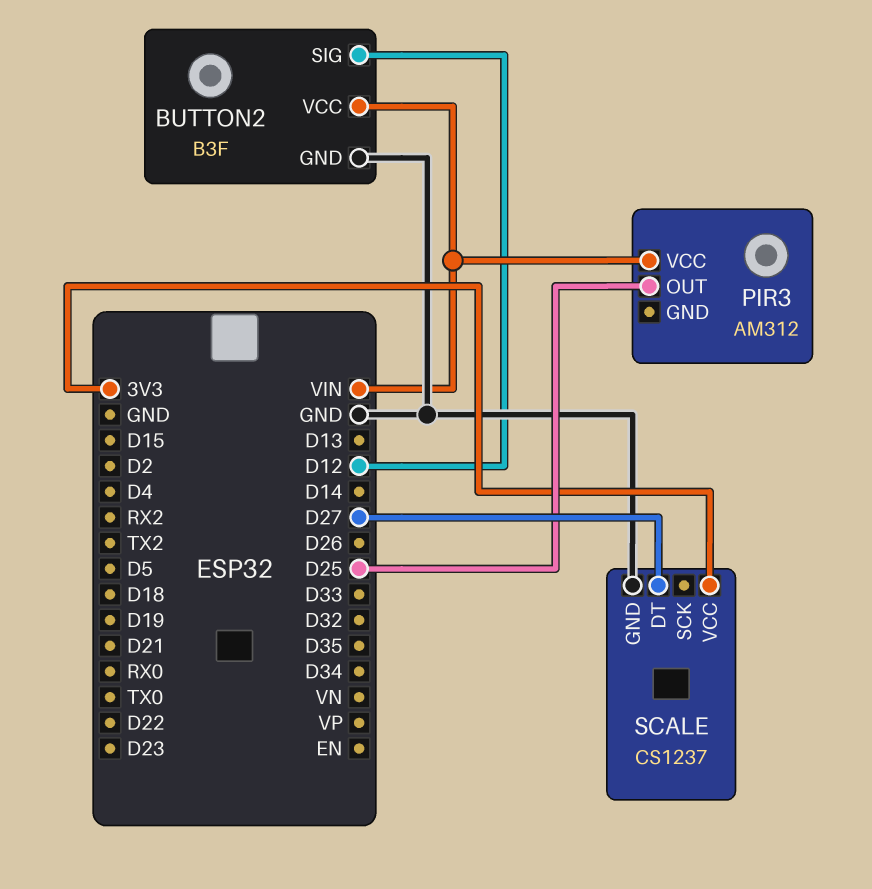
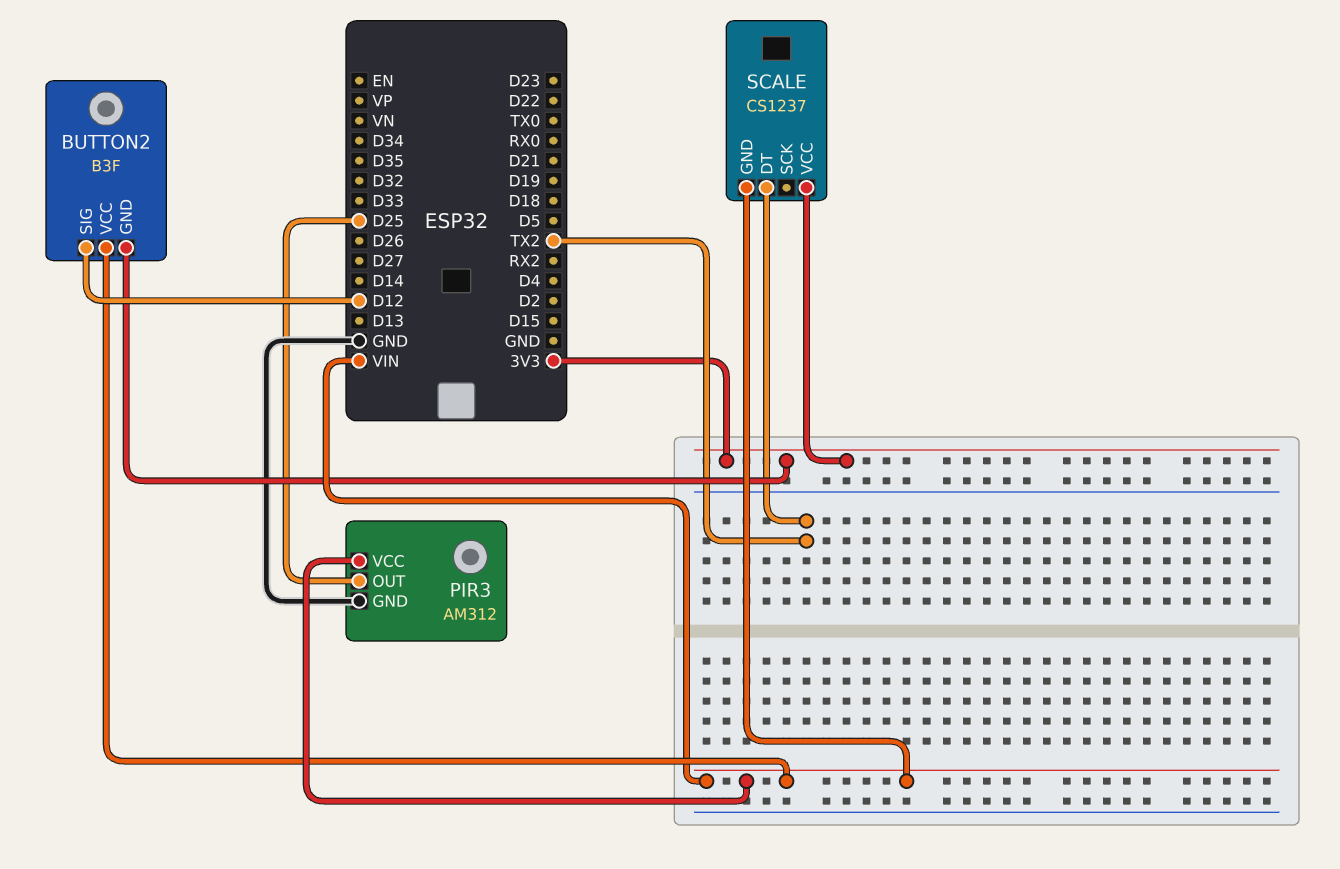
BUTTON2 pin GND: GND -> 3V3
PIR3 pin GND: none -> GND
SCALE pin DT: D27 -> TX2
SCALE pin GND: GND -> VIN

